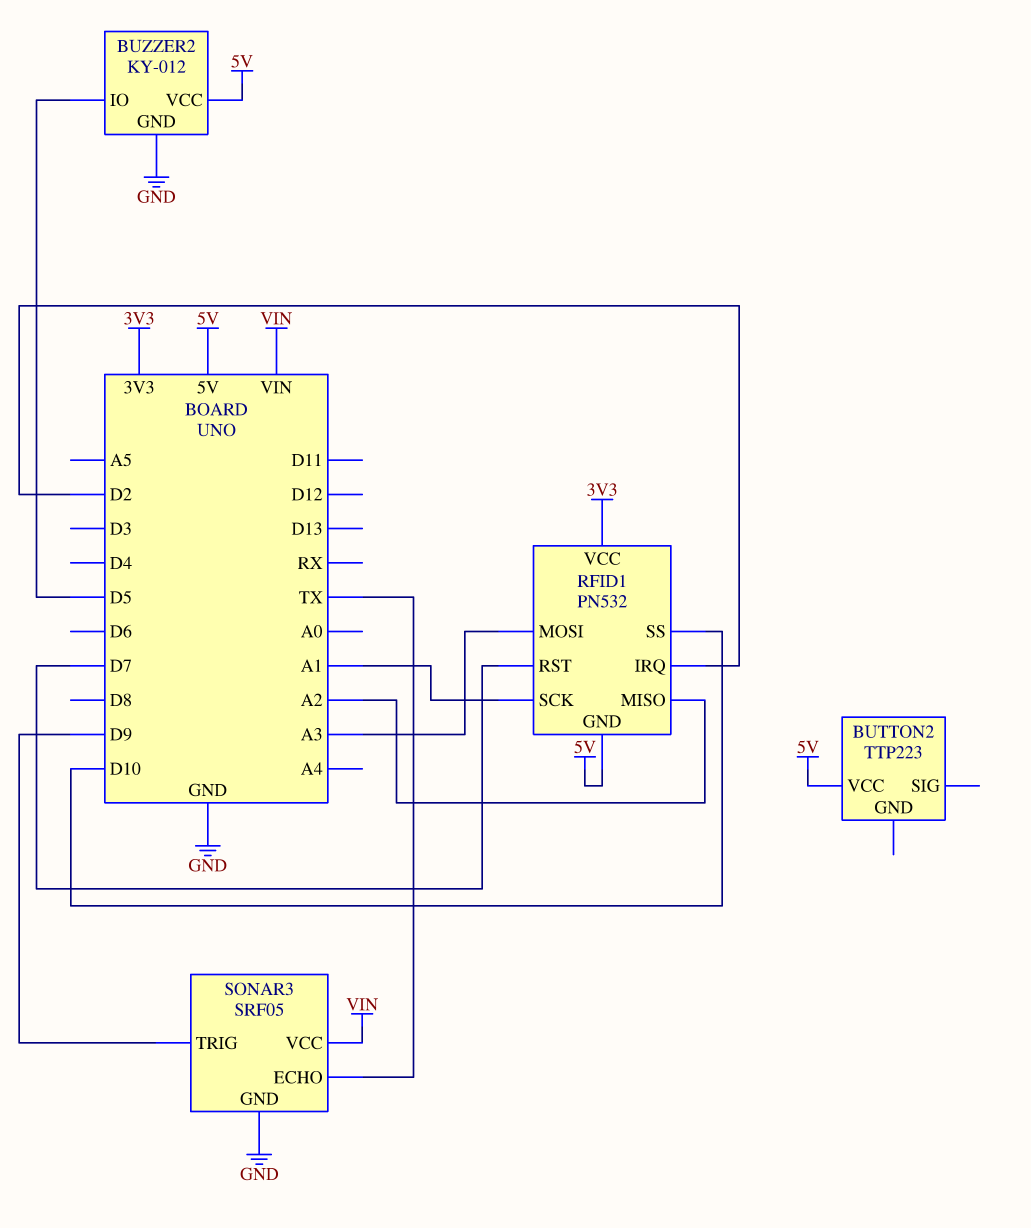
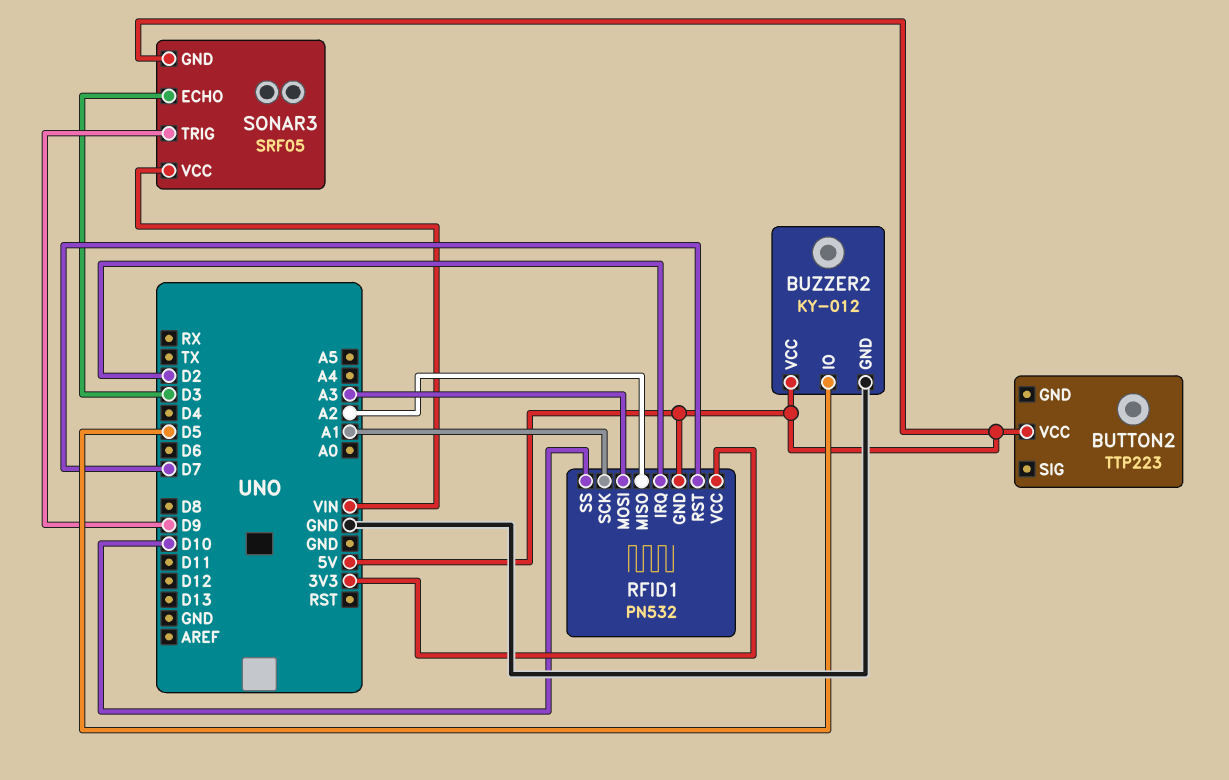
SONAR3 pin ECHO: TX -> D3
SONAR3 pin GND: GND -> 5V

